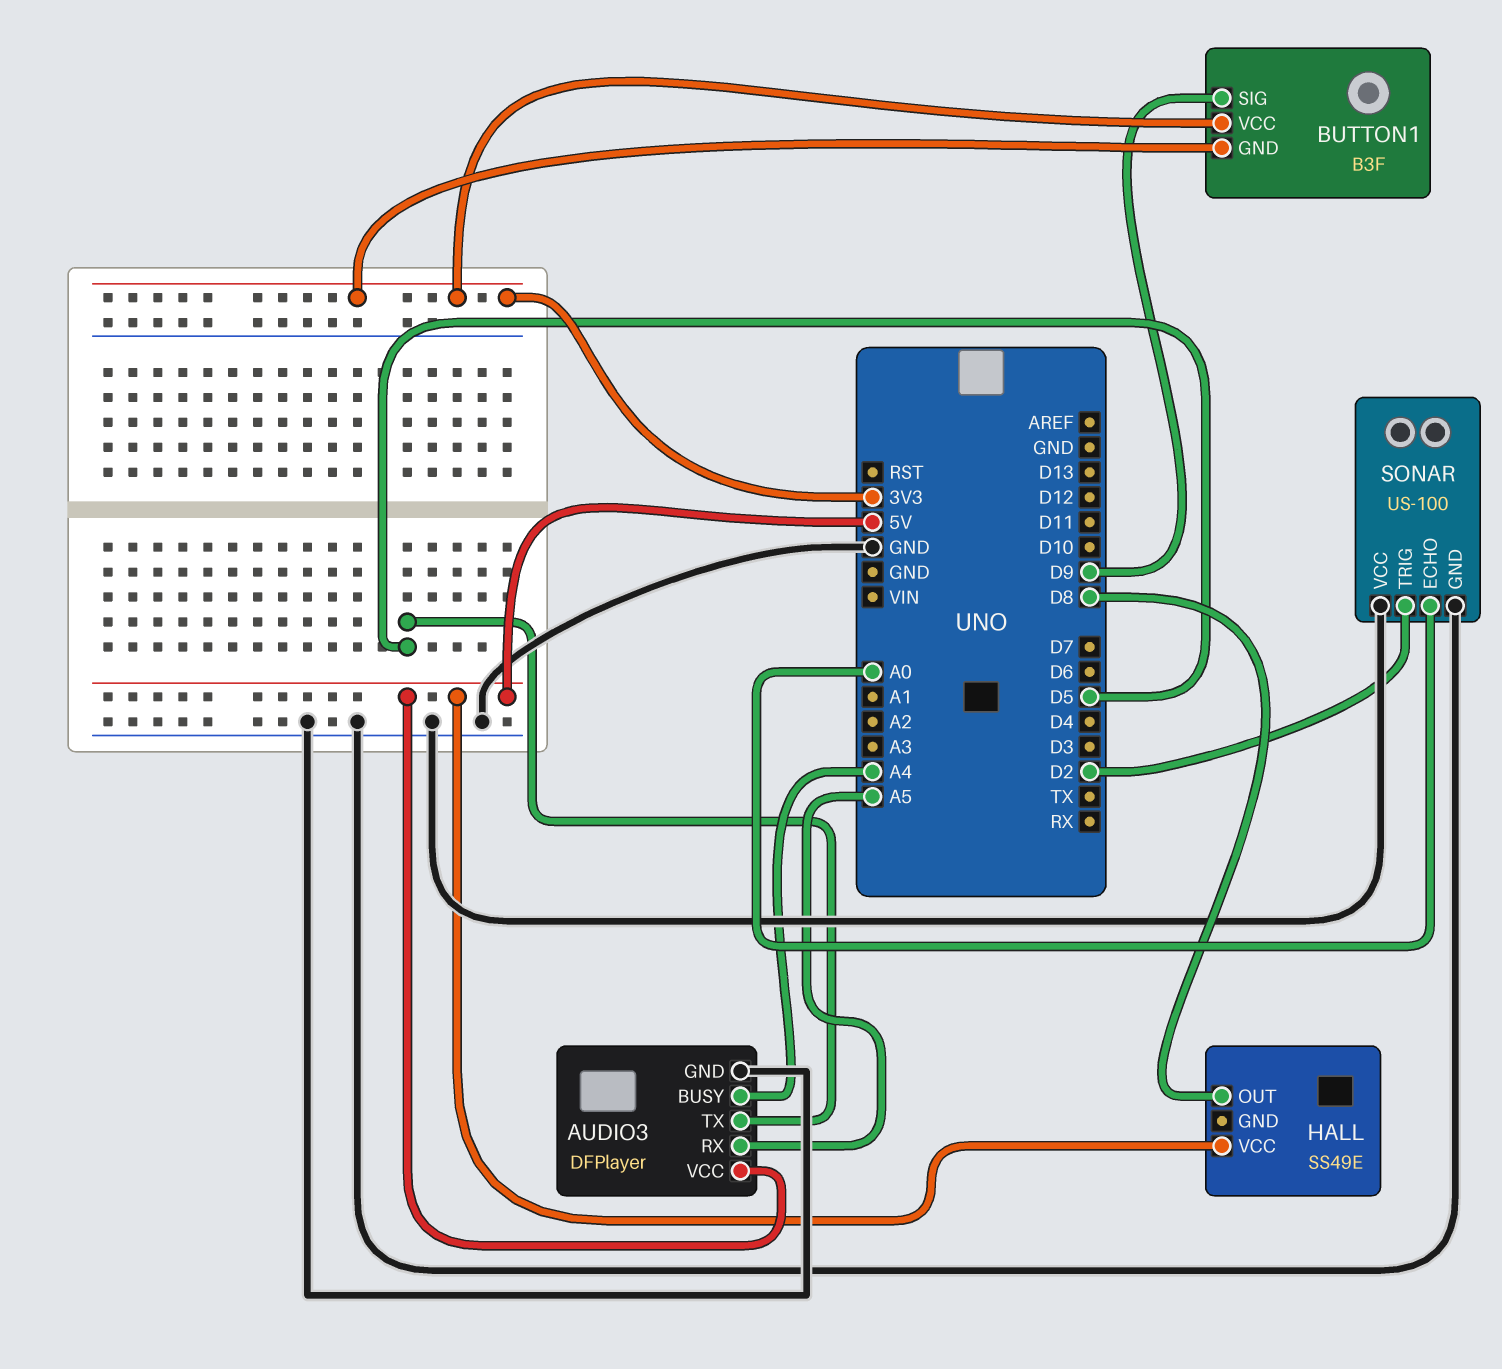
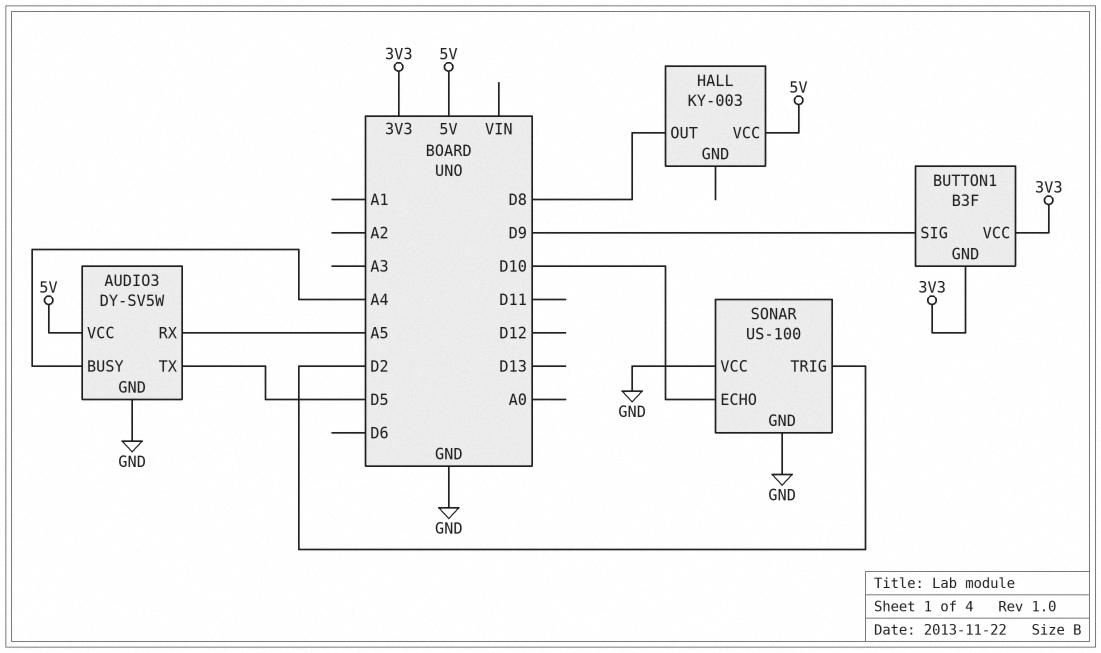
AUDIO3: DFPlayer -> DY-SV5W
HALL: SS49E -> KY-003
SONAR pin ECHO: A0 -> D10

